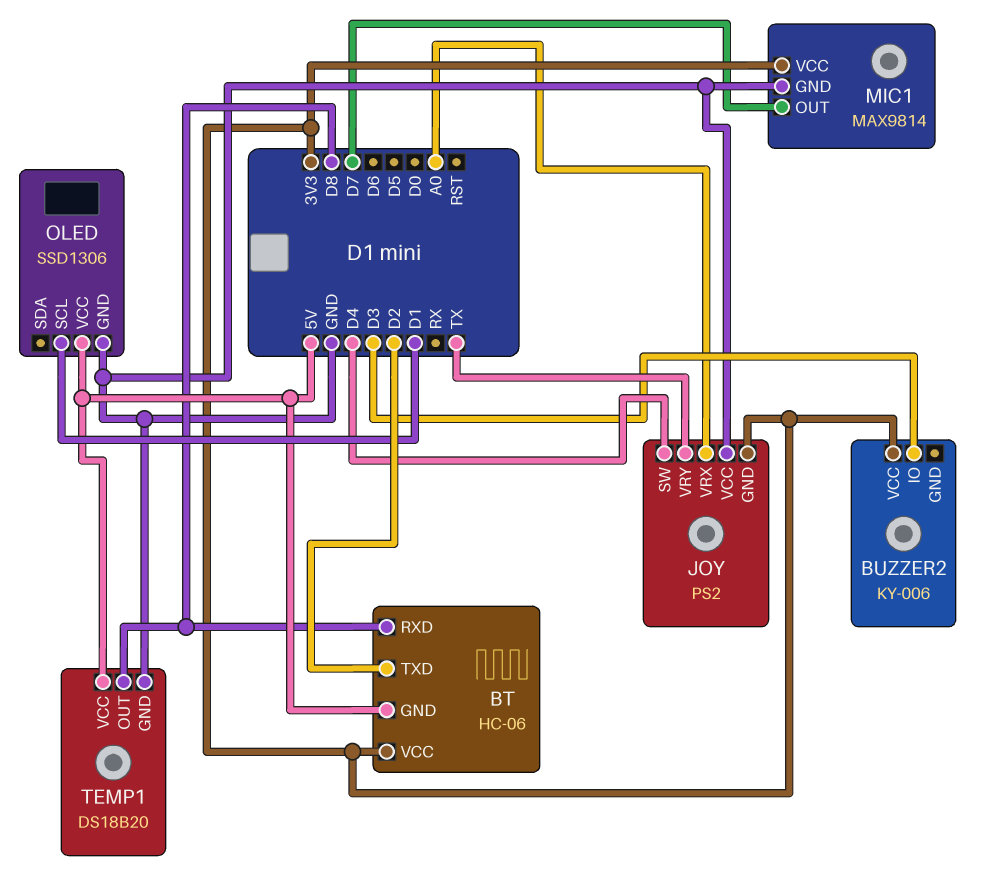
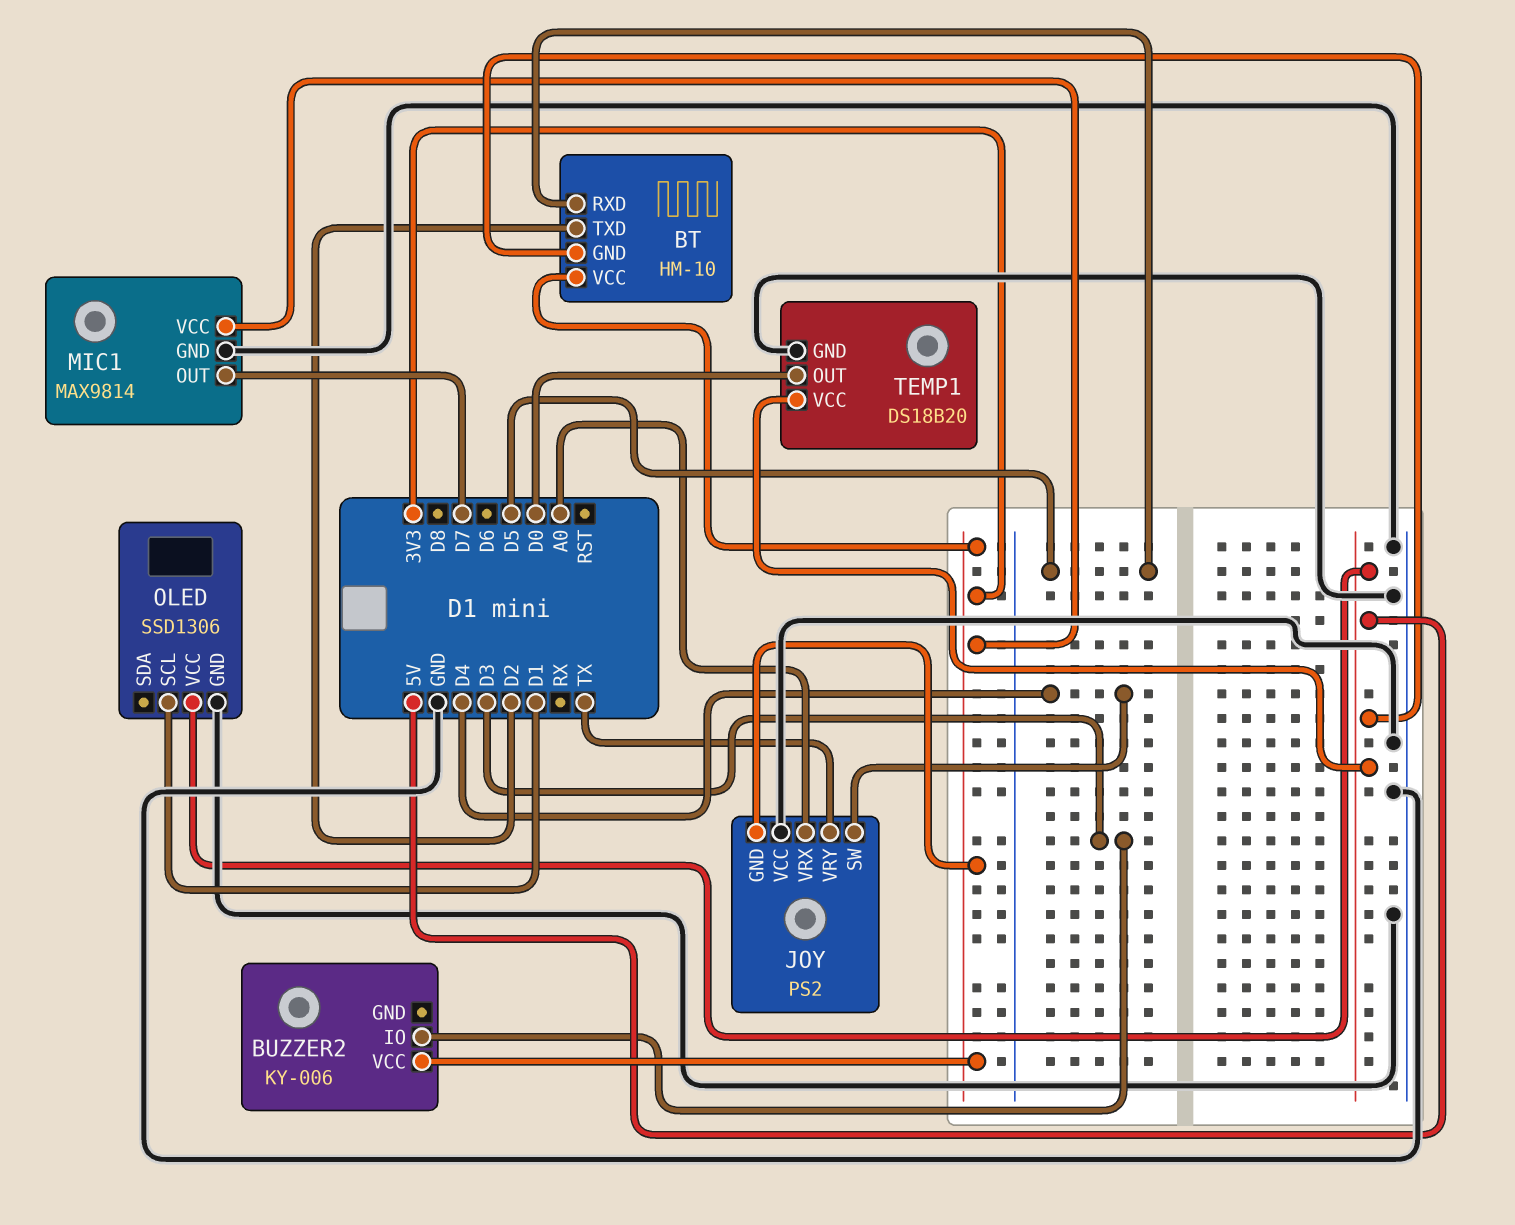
BT: HC-06 -> HM-10
BT pin RXD: D8 -> D5
TEMP1 pin OUT: D8 -> D0

